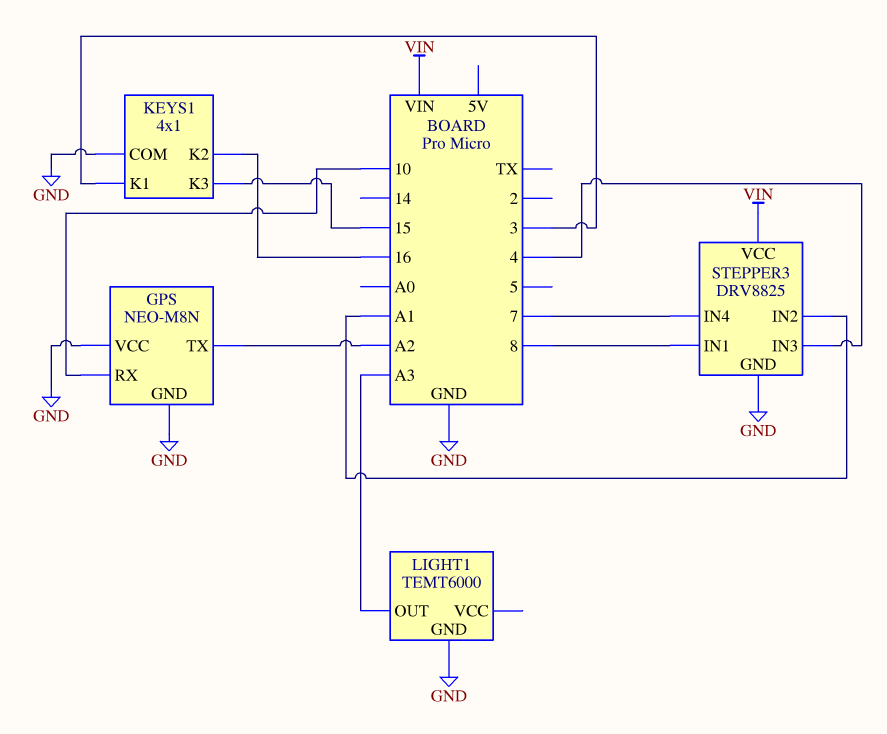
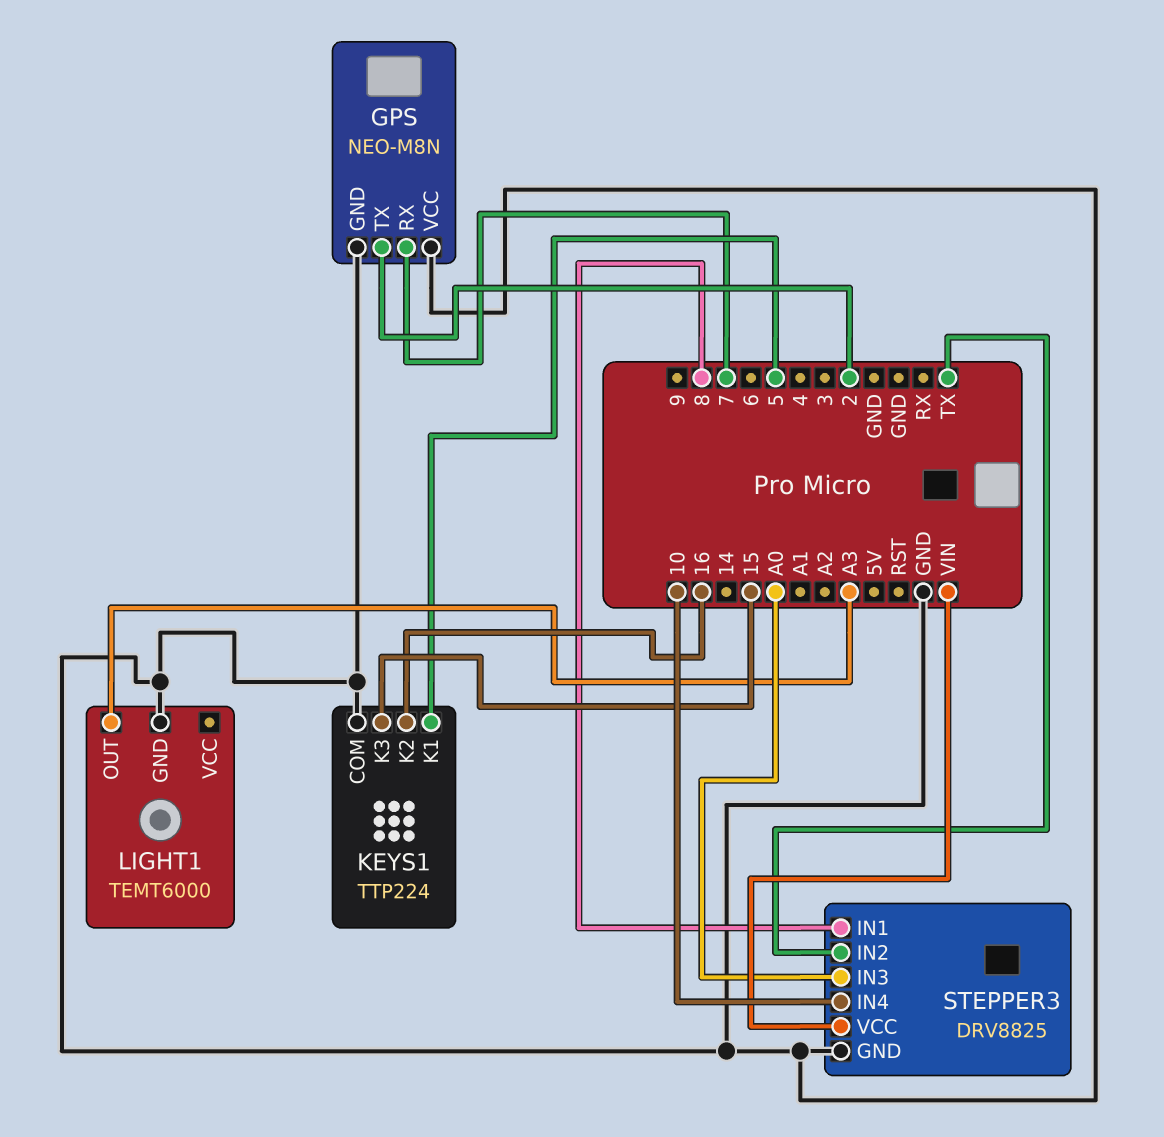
GPS pin RX: 10 -> 7
GPS pin TX: A2 -> 2
KEYS1: 4x1 -> TTP224
KEYS1 pin K1: 3 -> 5
STEPPER3 pin IN2: A1 -> TX
STEPPER3 pin IN3: 4 -> A0
STEPPER3 pin IN4: 7 -> 10

